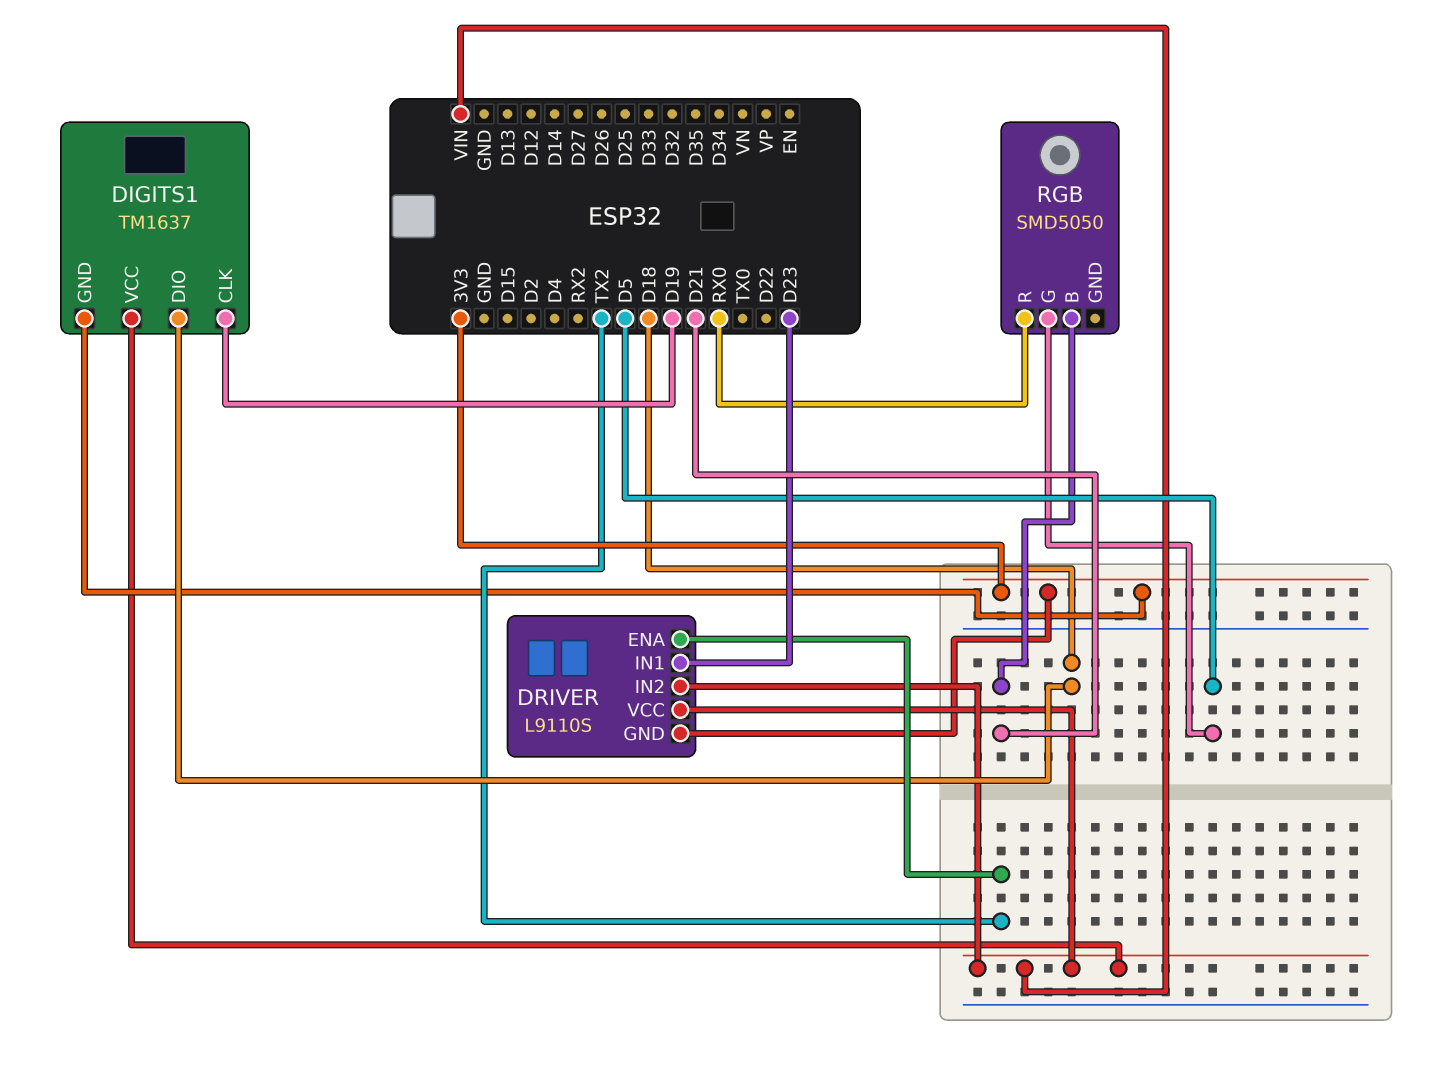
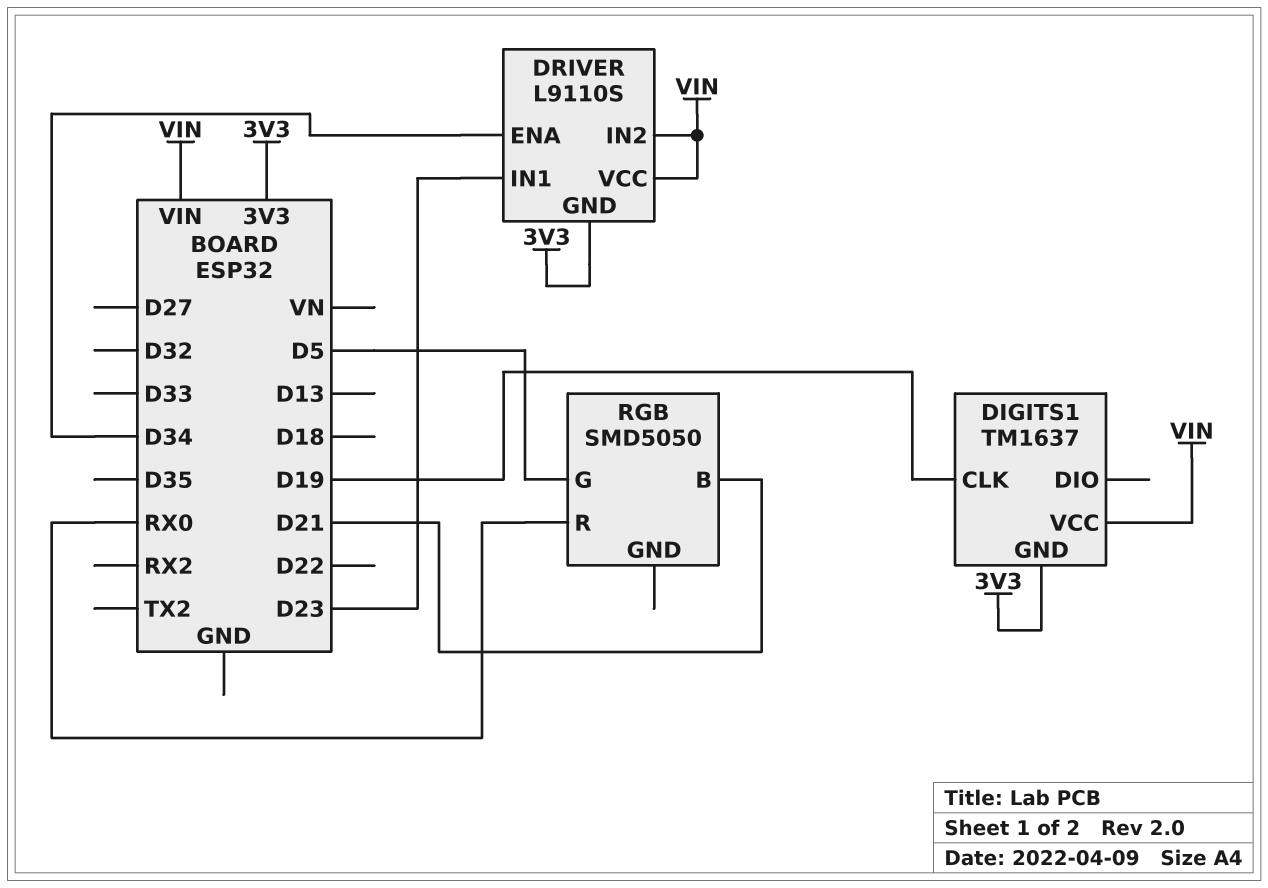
DIGITS1 pin DIO: D18 -> none
DRIVER pin ENA: TX2 -> D34

